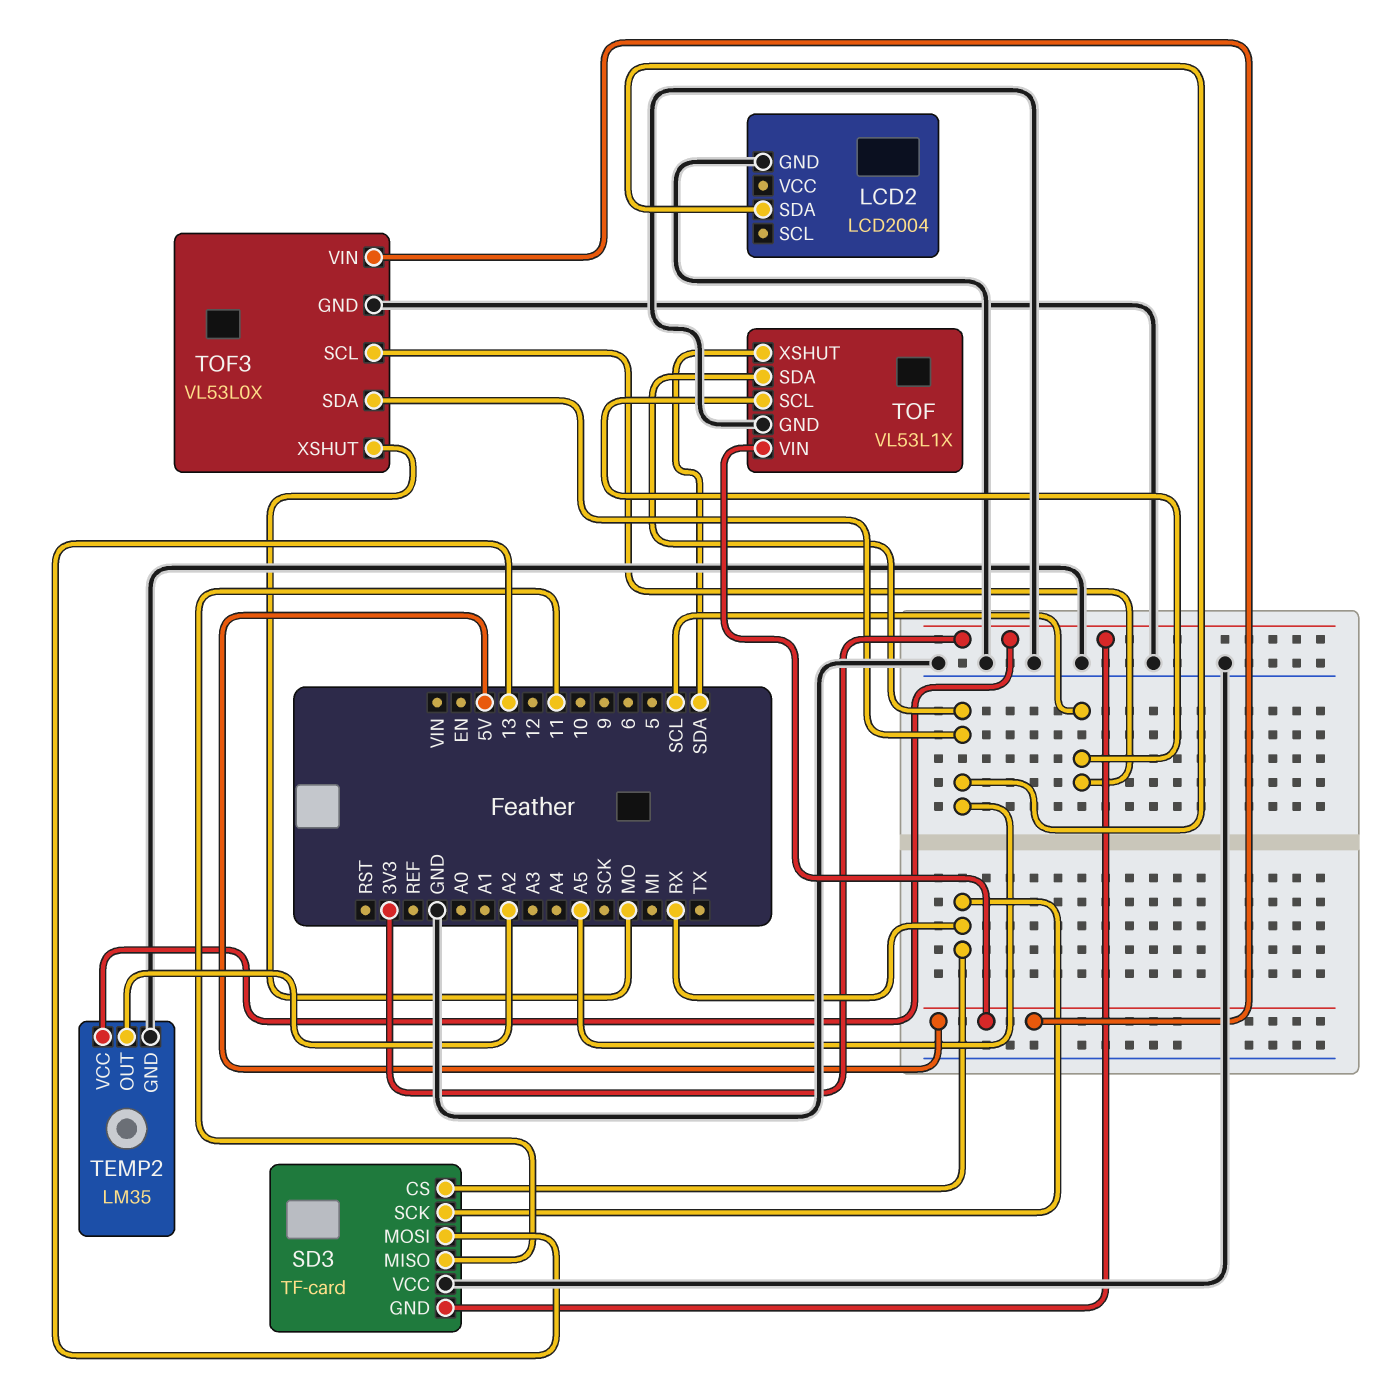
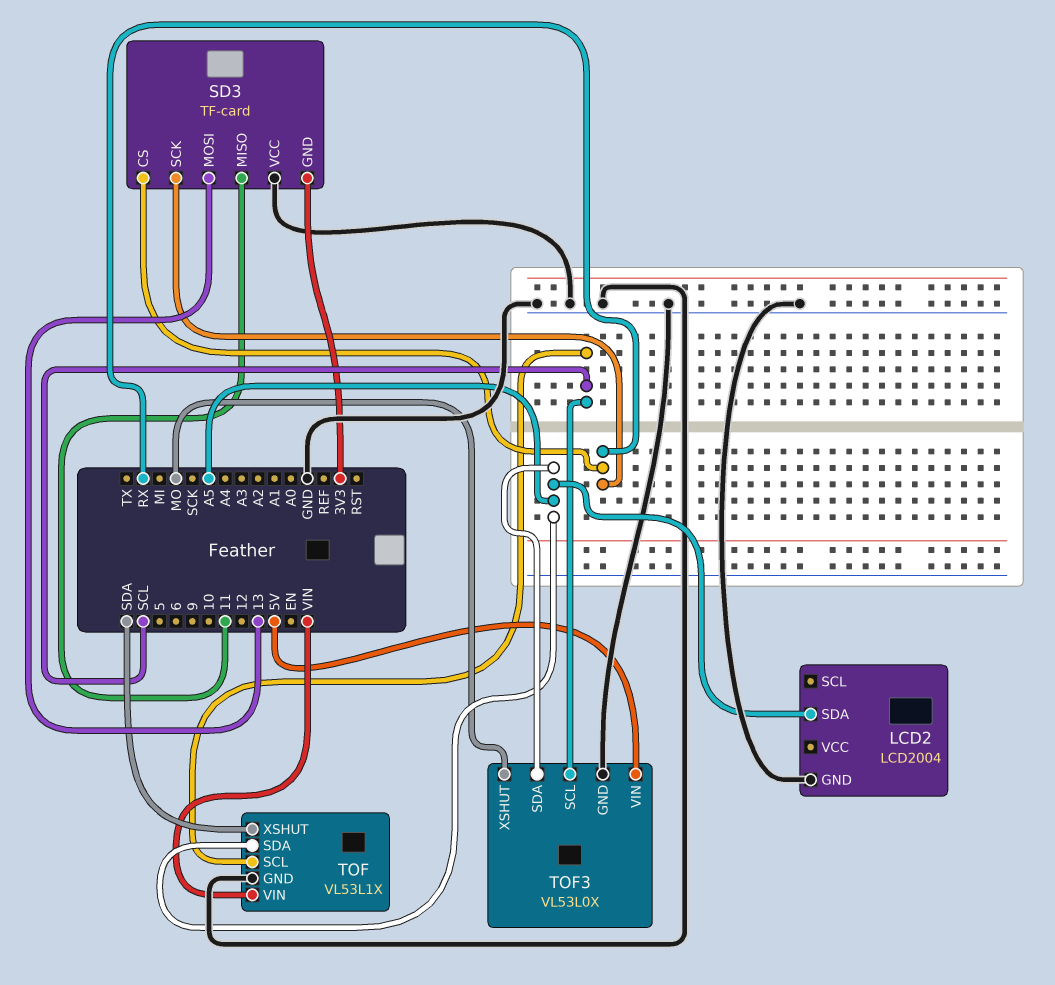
TEMP2: LM35 -> none
TEMP2 pin GND: GND -> none
TEMP2 pin OUT: A2 -> none
TEMP2 pin VCC: 3V3 -> none
TOF pin VIN: 5V -> VIN

